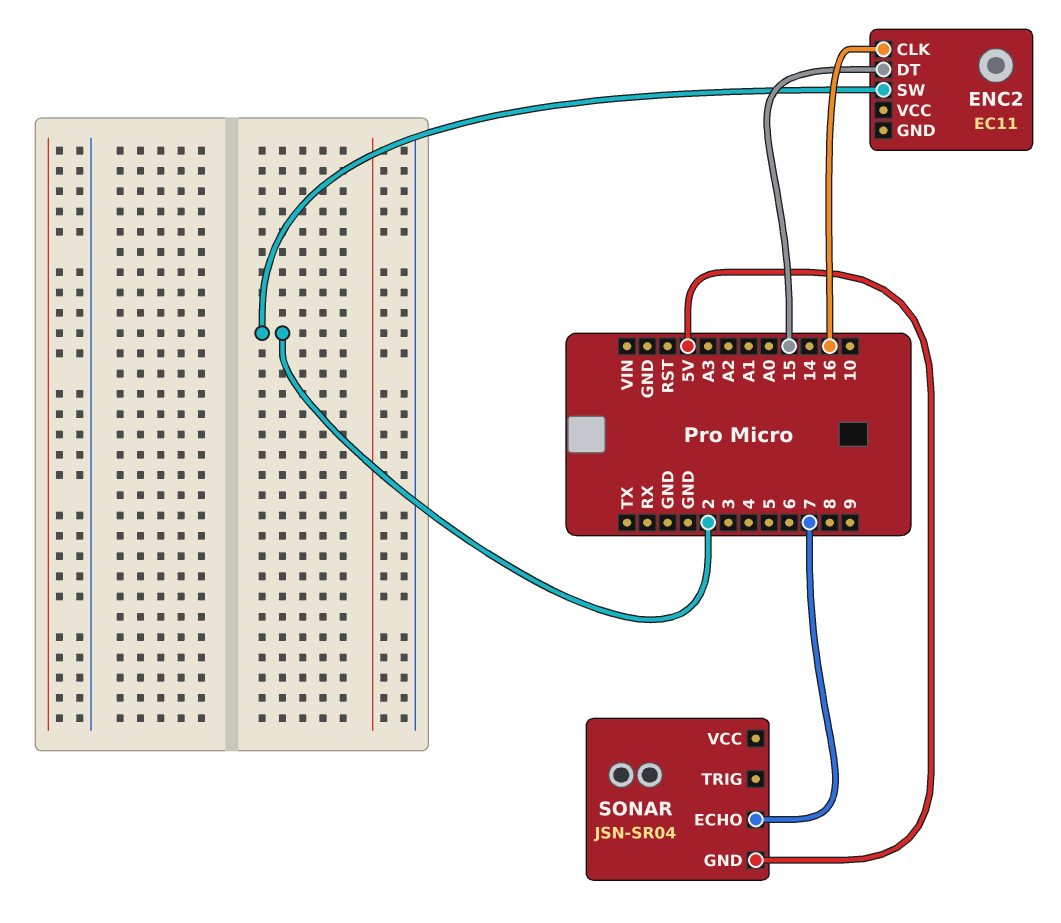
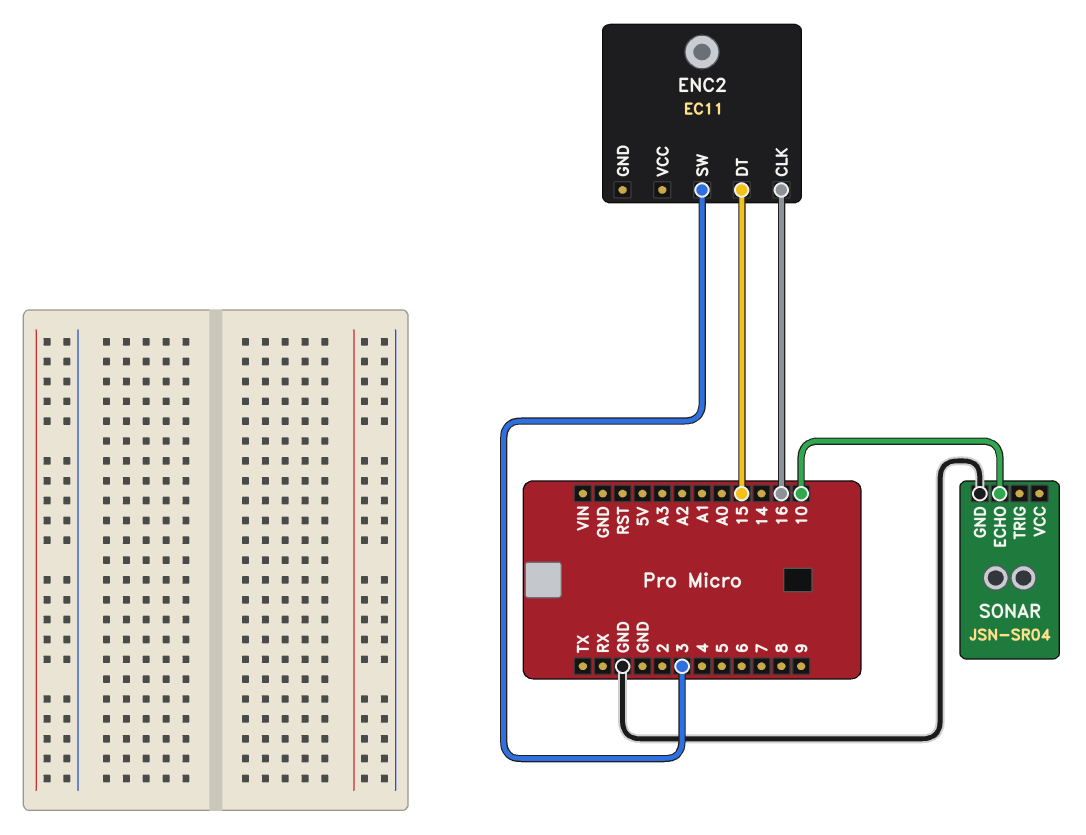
ENC2 pin SW: 2 -> 3
SONAR pin ECHO: 7 -> 10
SONAR pin GND: 5V -> GND

